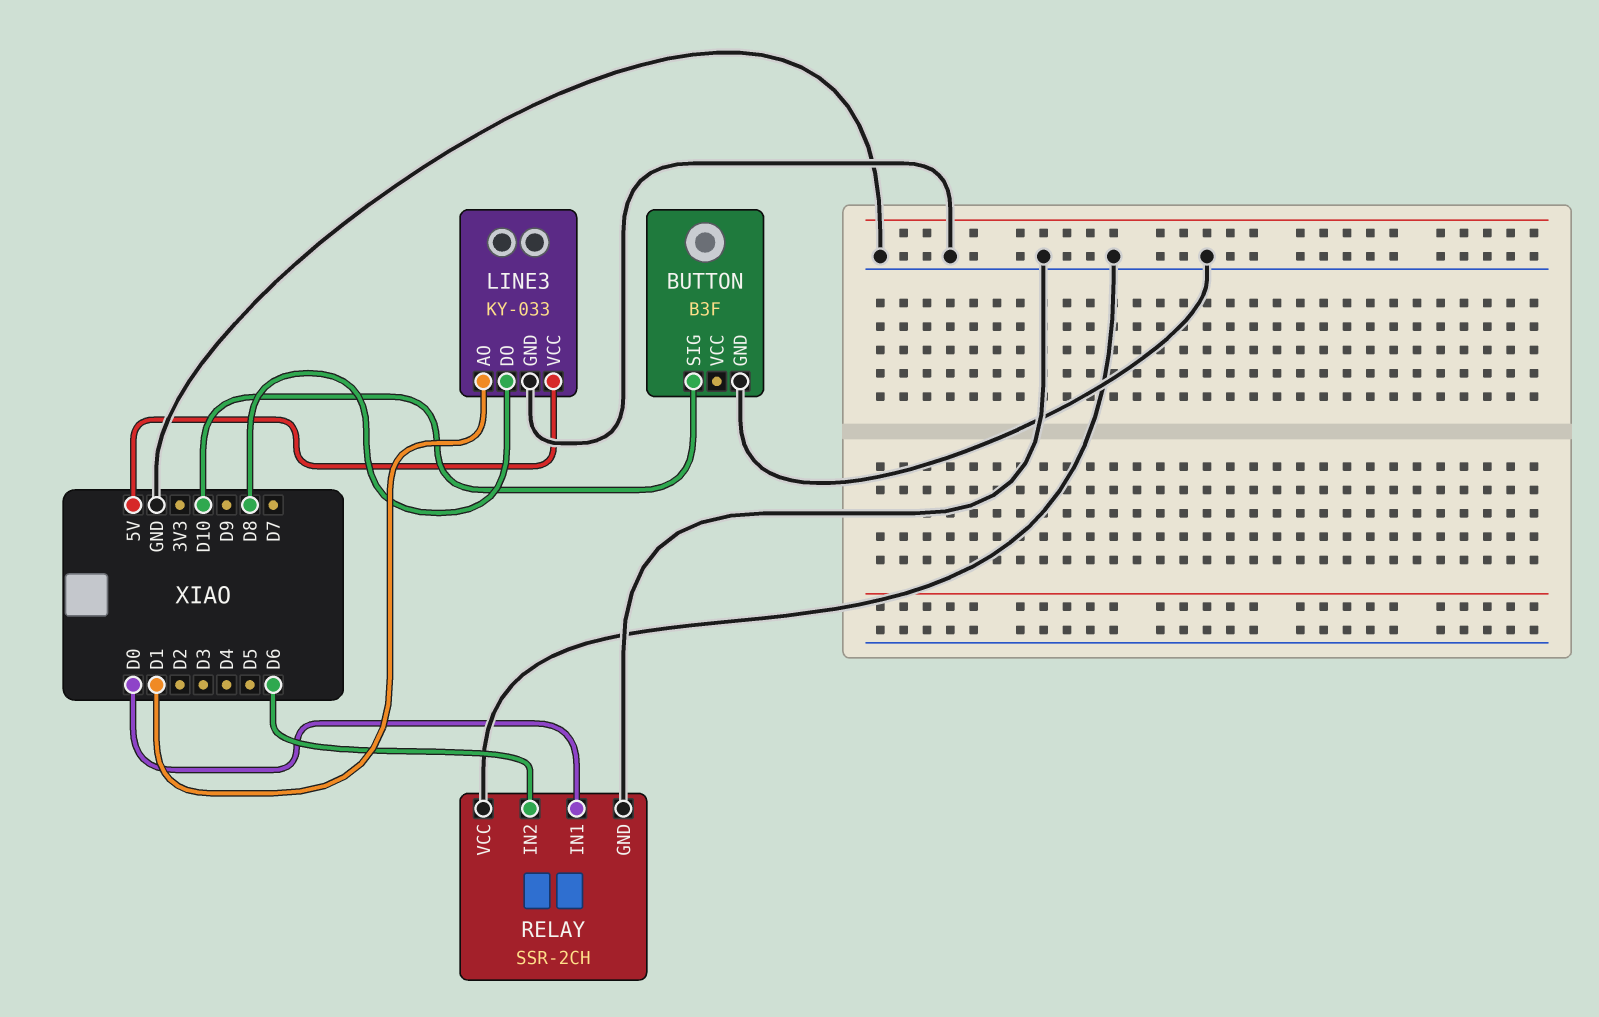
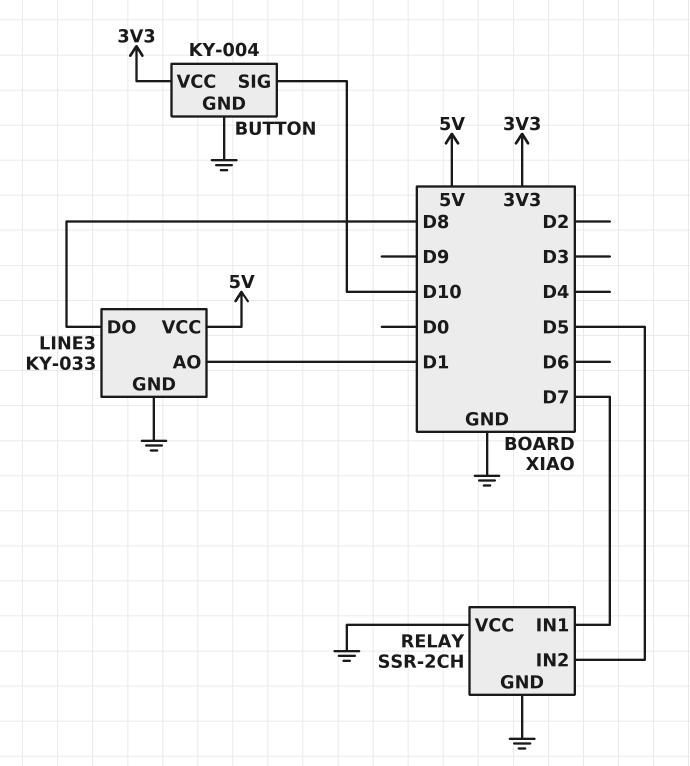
BUTTON: B3F -> KY-004
BUTTON pin VCC: none -> 3V3
RELAY pin IN1: D0 -> D7
RELAY pin IN2: D6 -> D5

